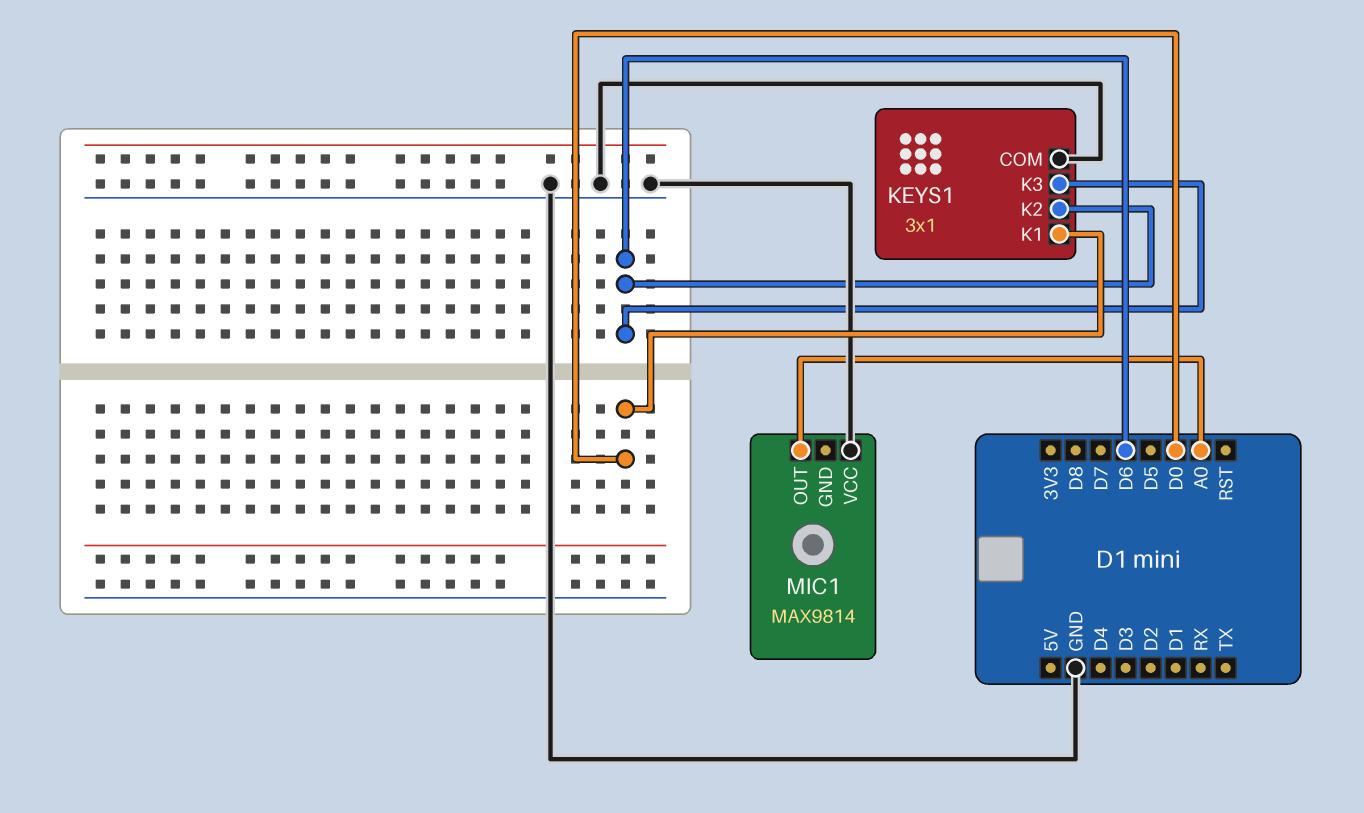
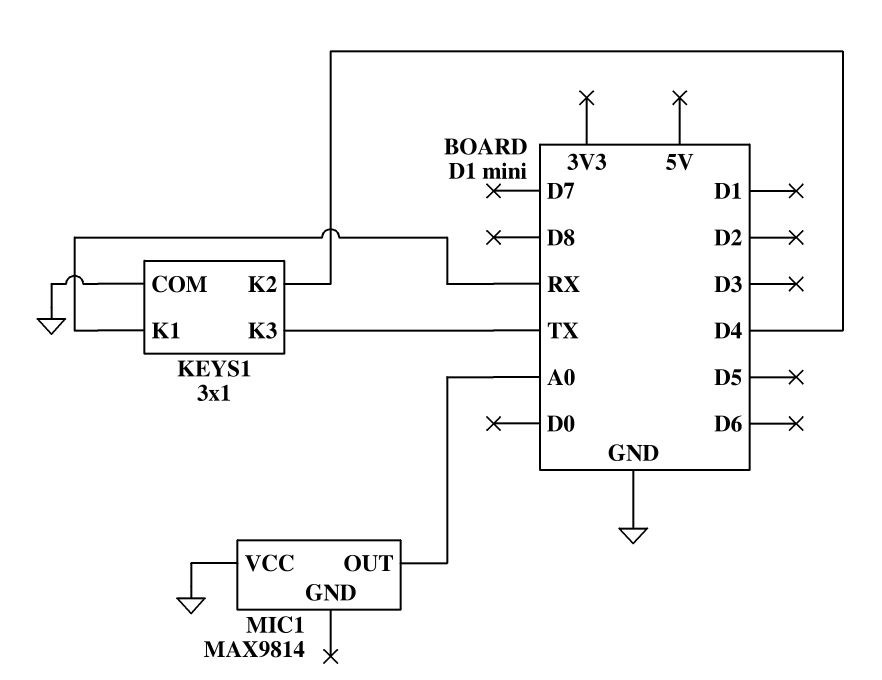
KEYS1 pin K1: D0 -> RX
KEYS1 pin K2: D6 -> D4
KEYS1 pin K3: D6 -> TX

